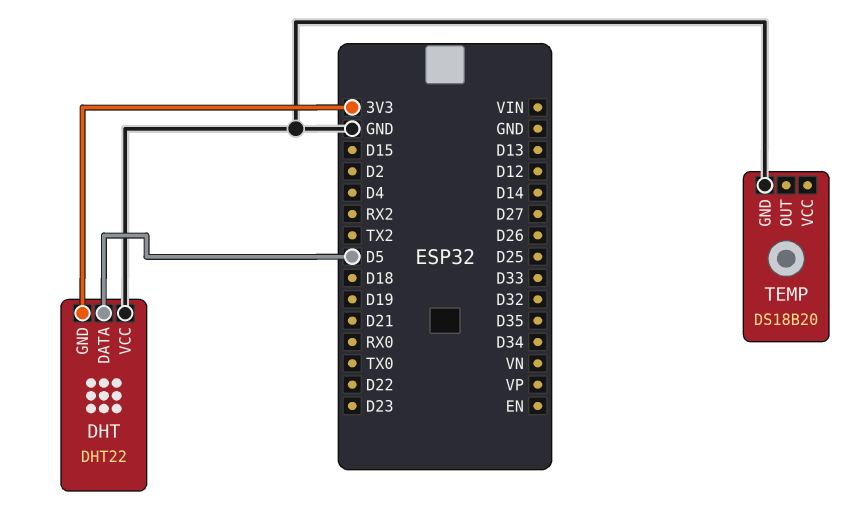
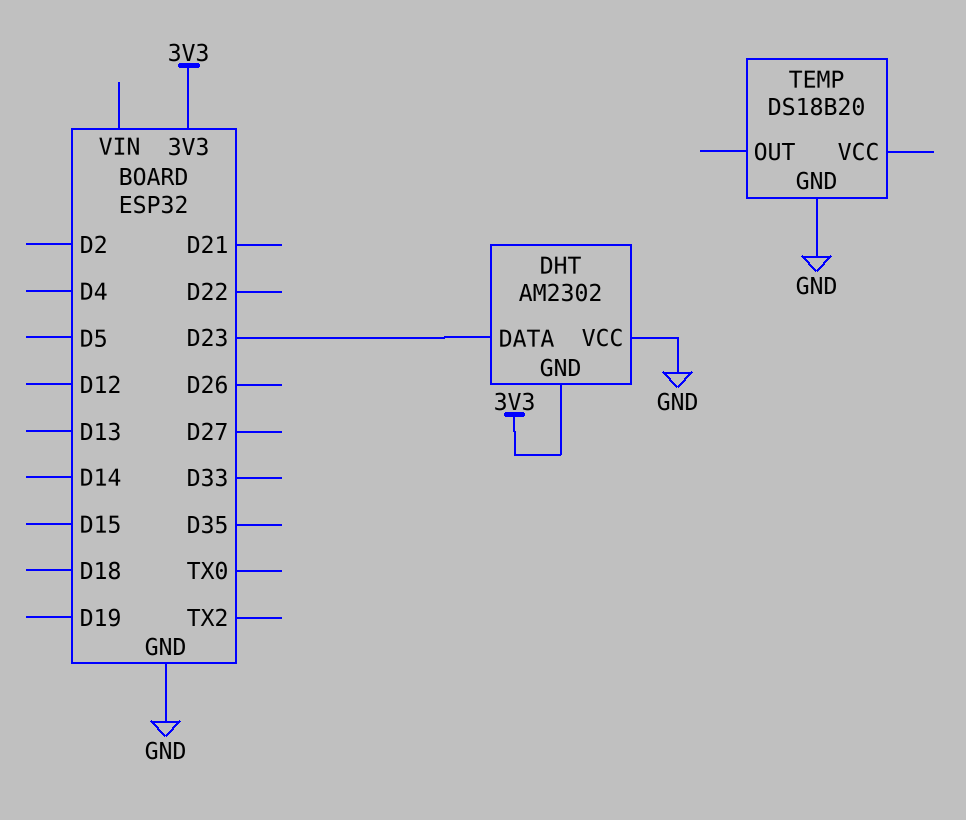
DHT: DHT22 -> AM2302
DHT pin DATA: D5 -> D23

